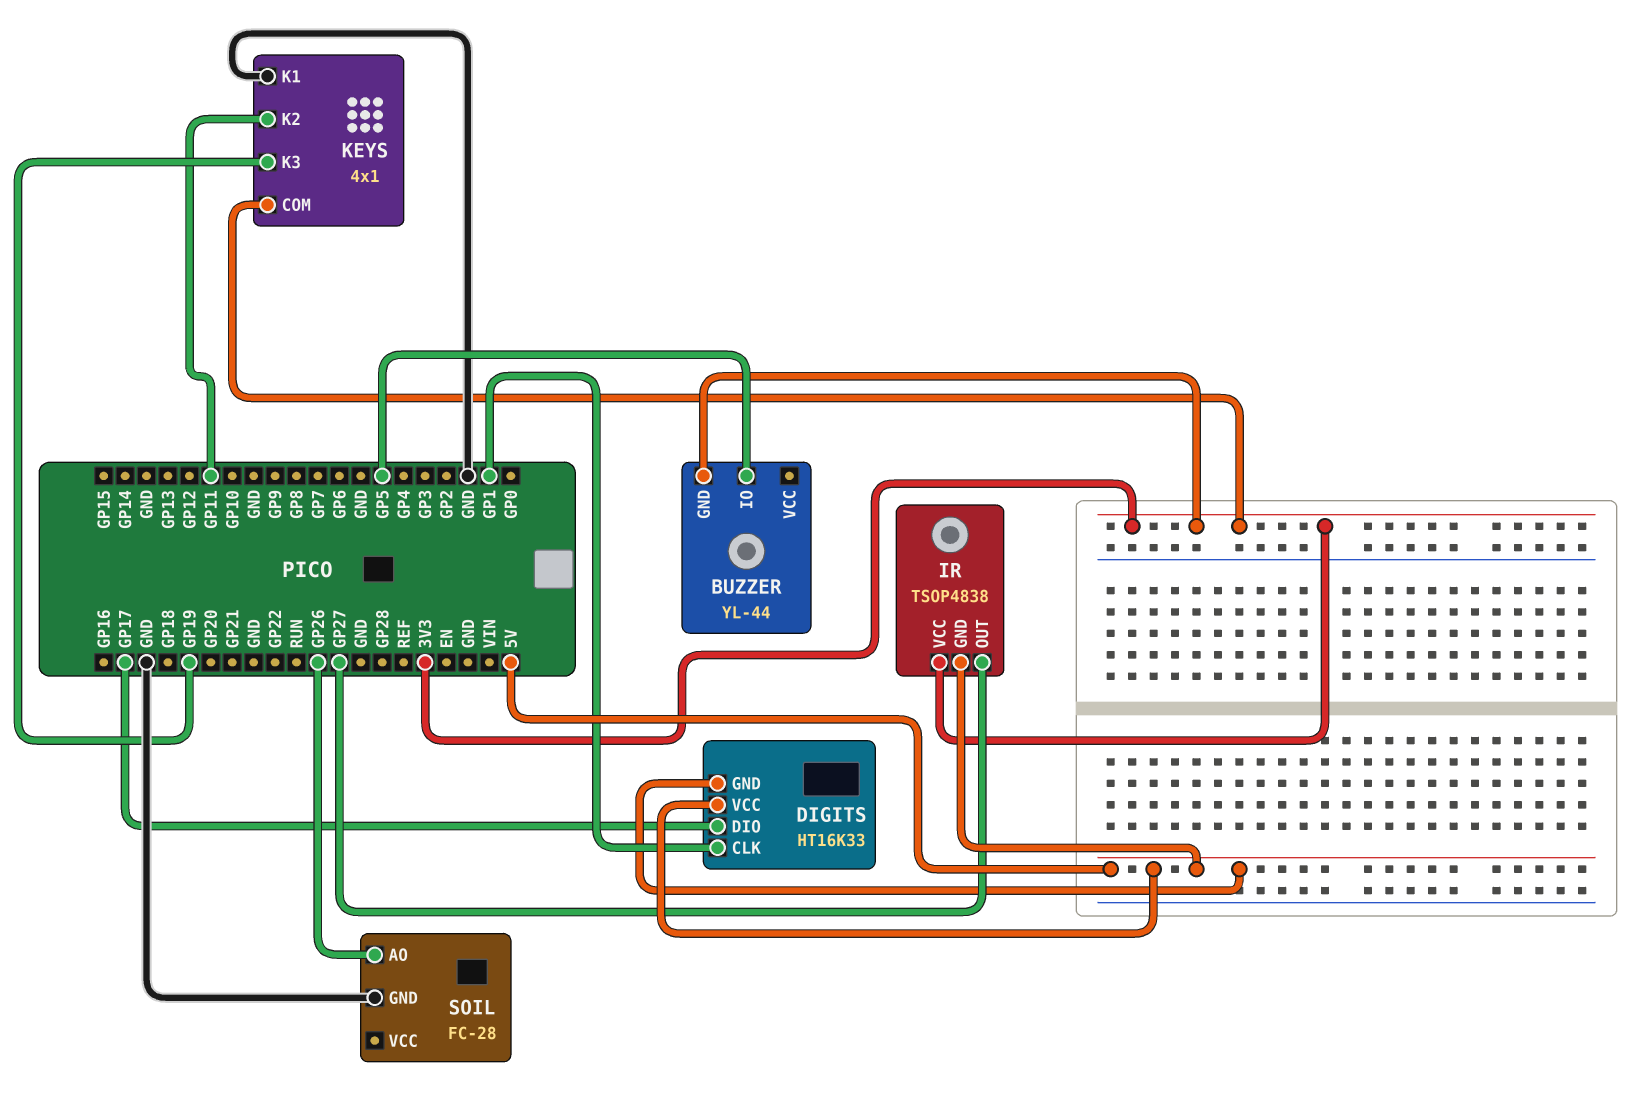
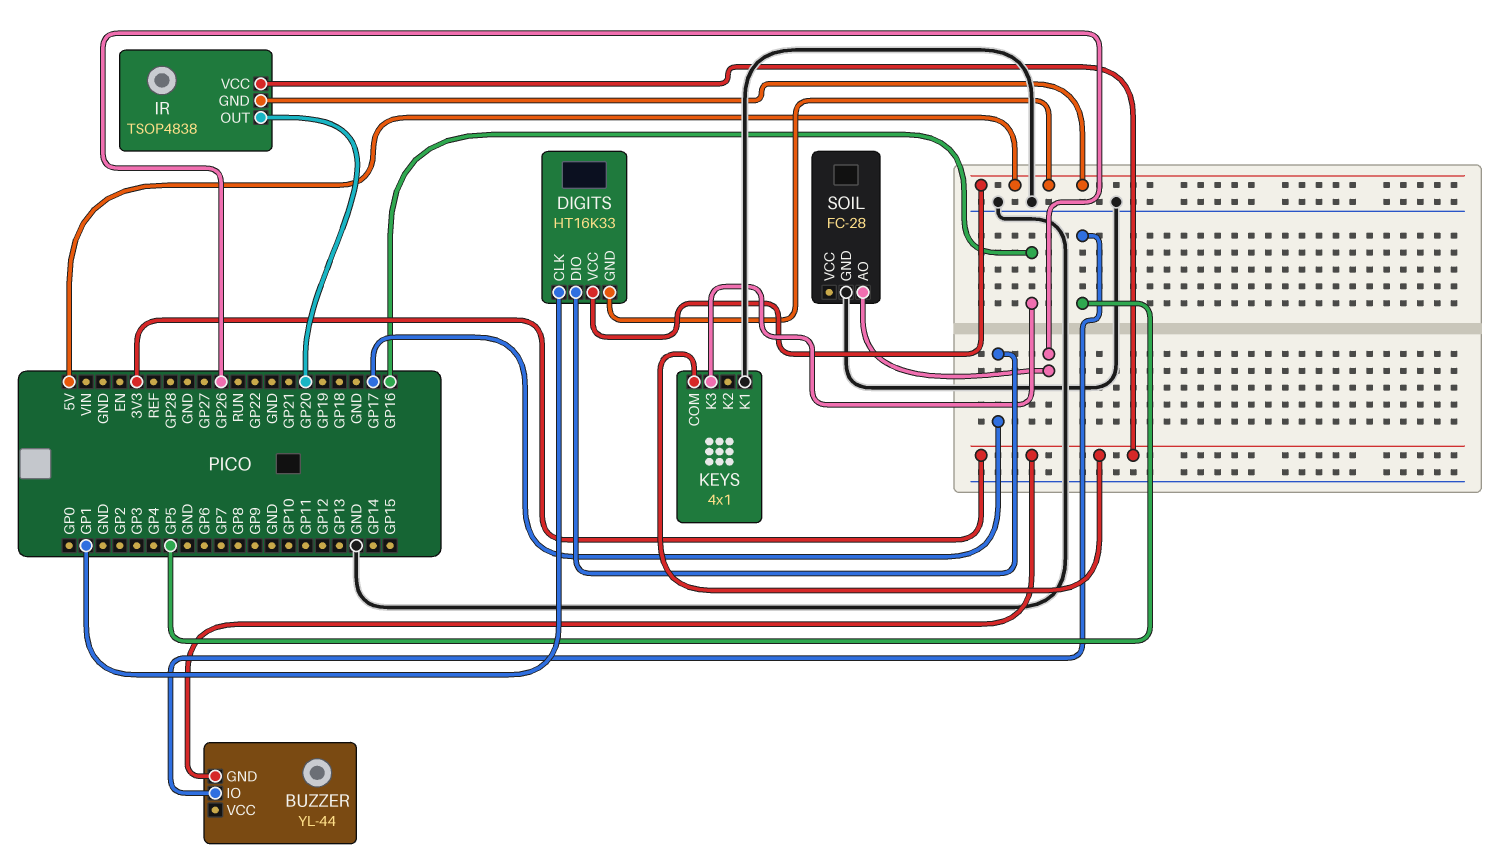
IR pin OUT: GP27 -> GP20
KEYS pin K2: GP11 -> none
KEYS pin K3: GP19 -> GP16

